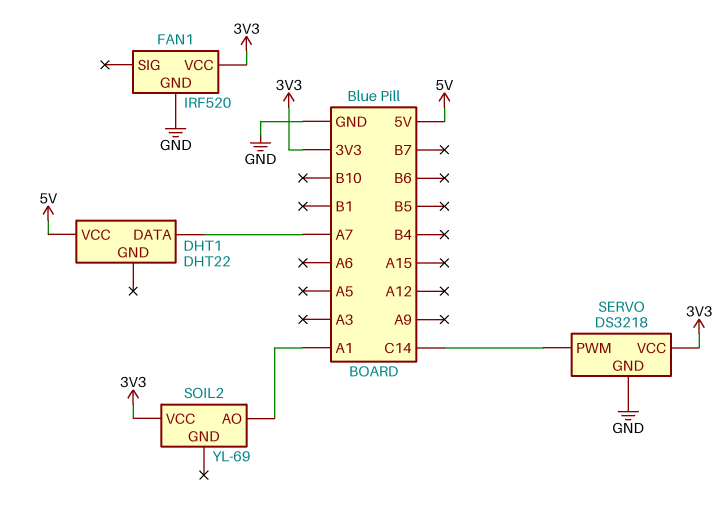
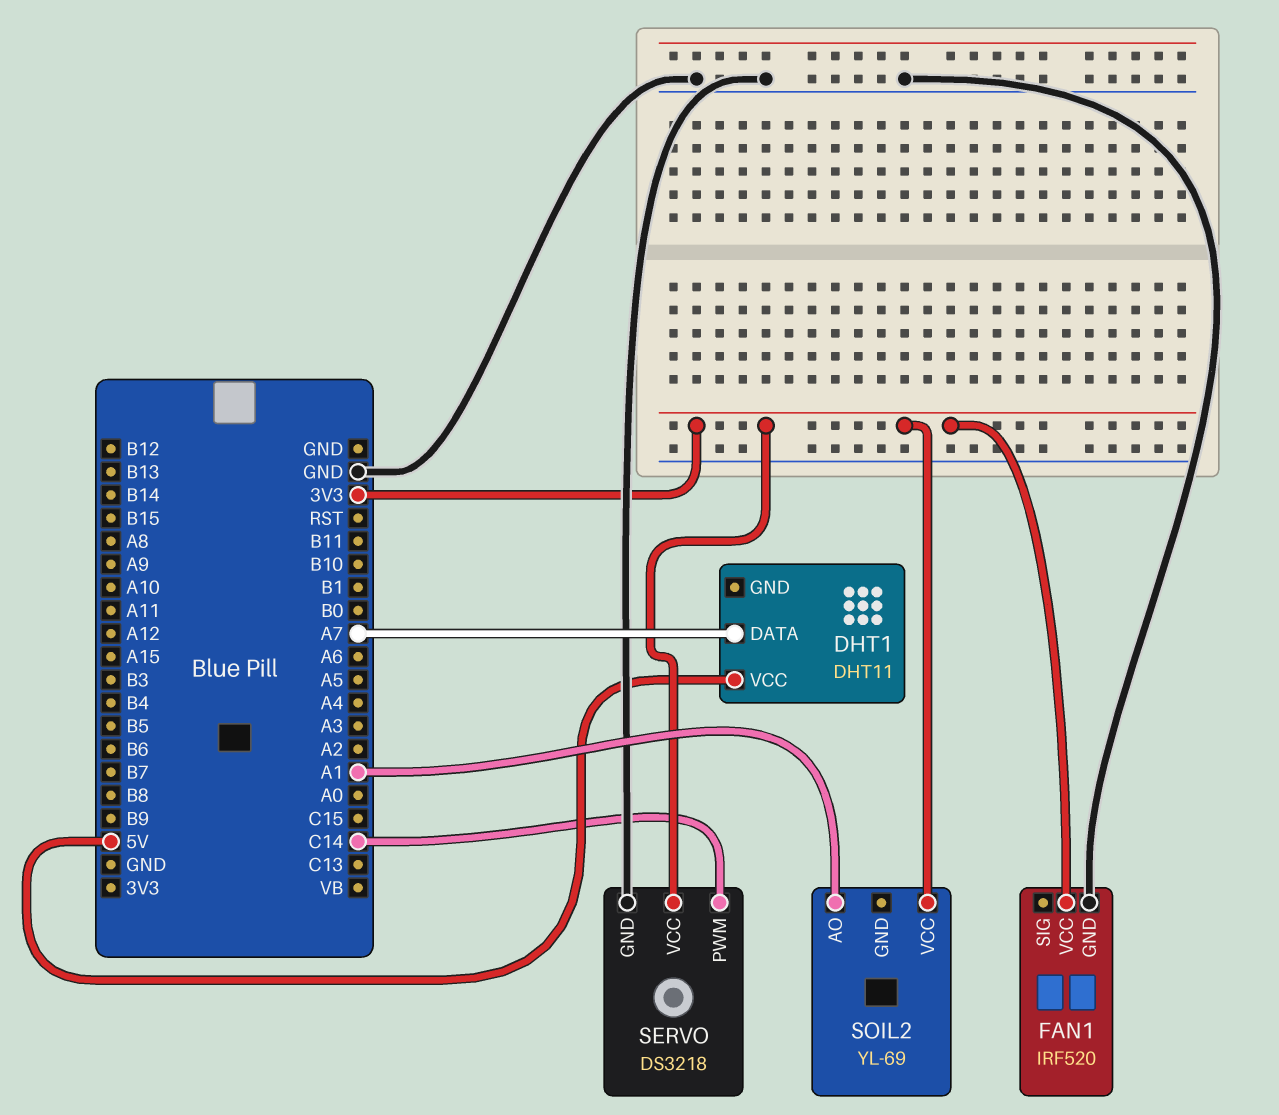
DHT1: DHT22 -> DHT11

